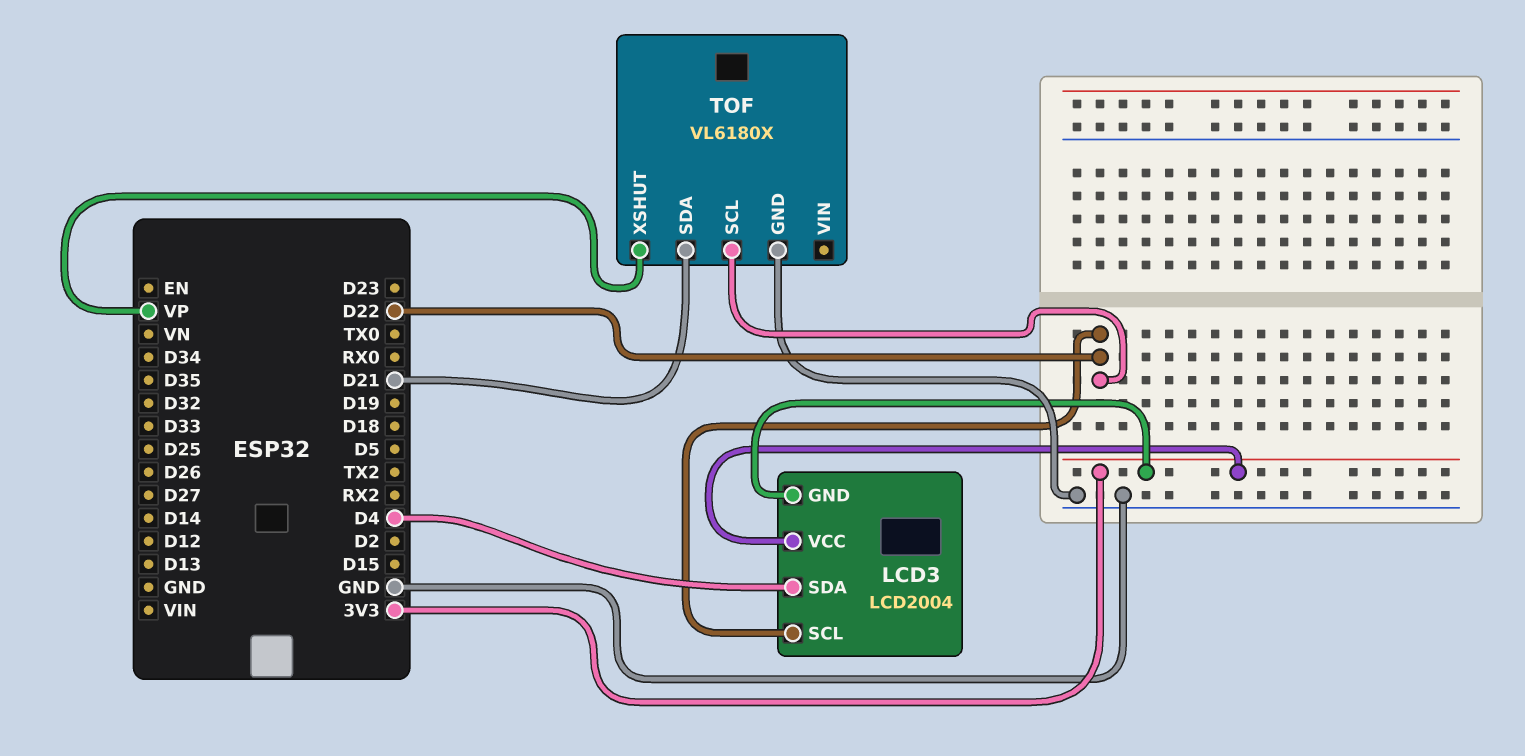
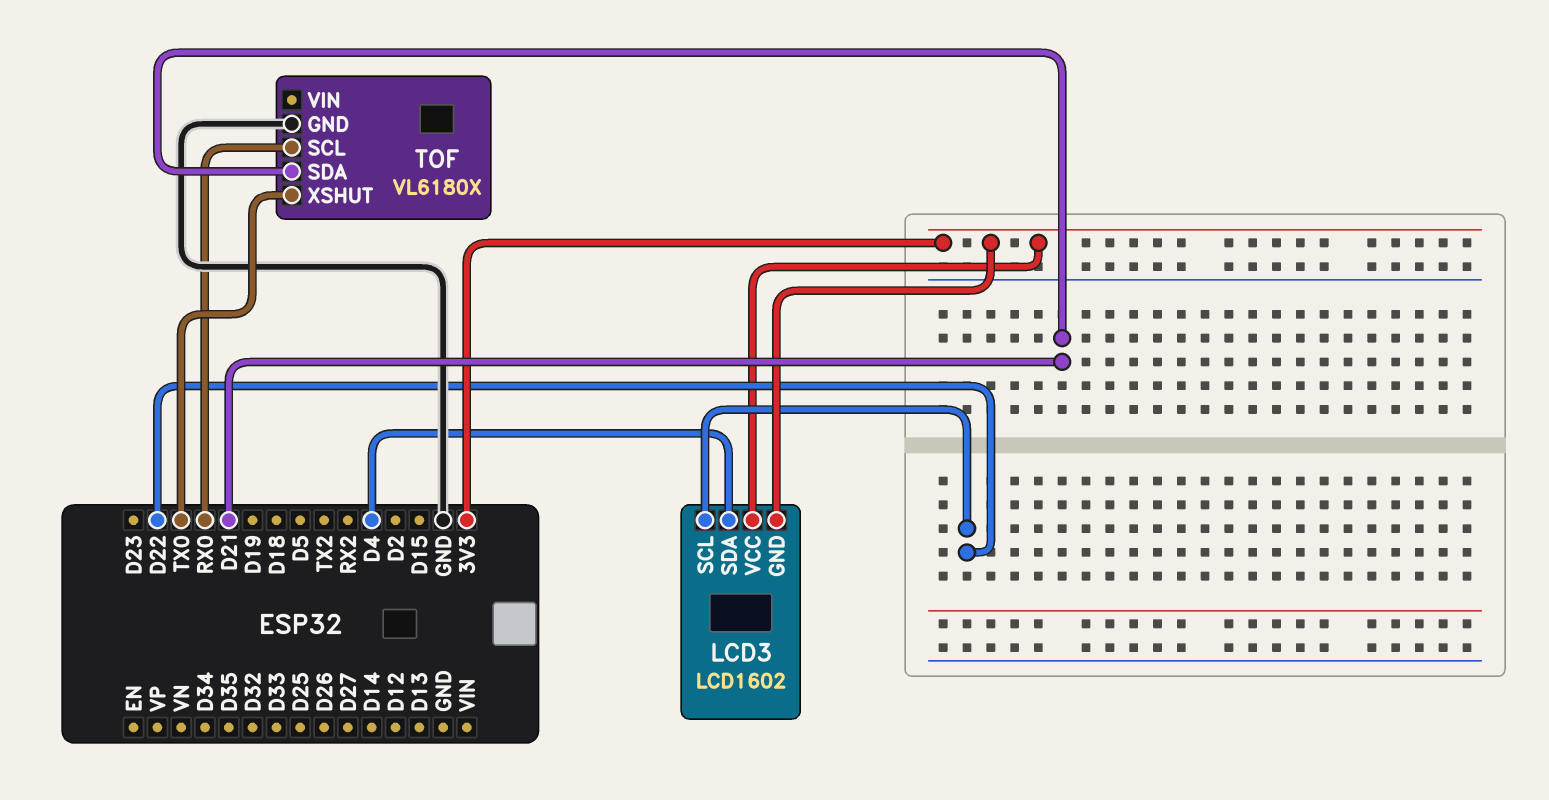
LCD3: LCD2004 -> LCD1602
TOF pin SCL: D22 -> RX0
TOF pin XSHUT: VP -> TX0

